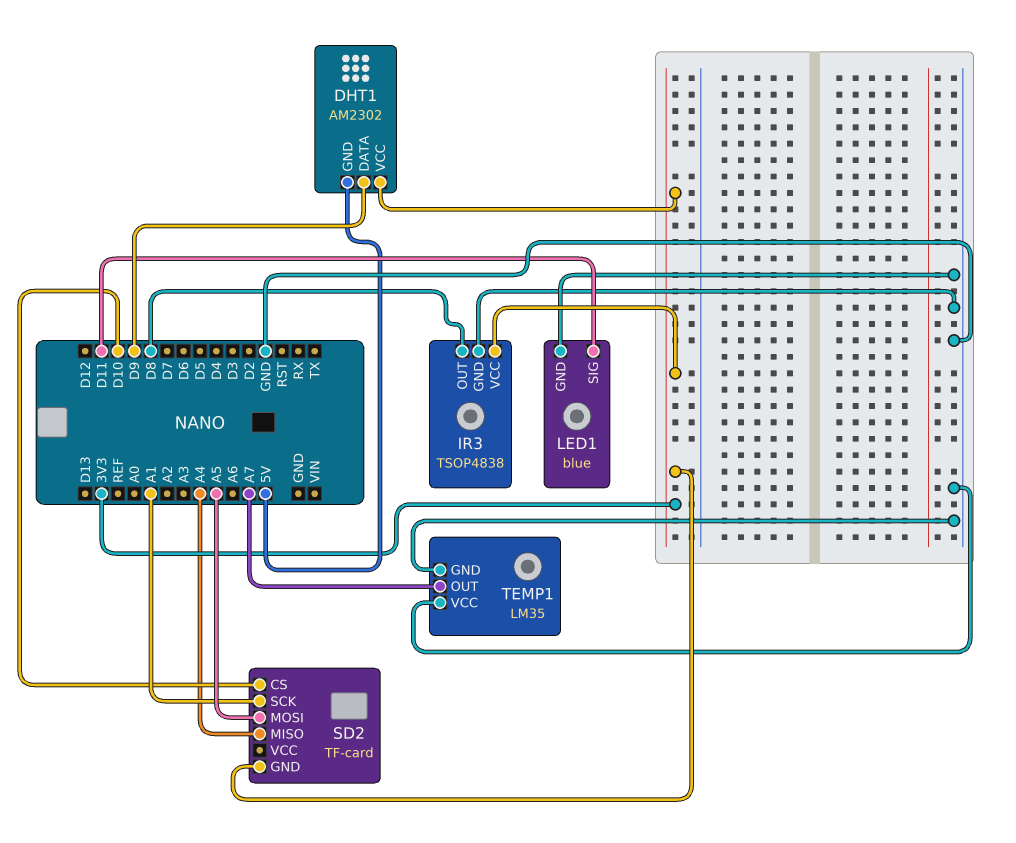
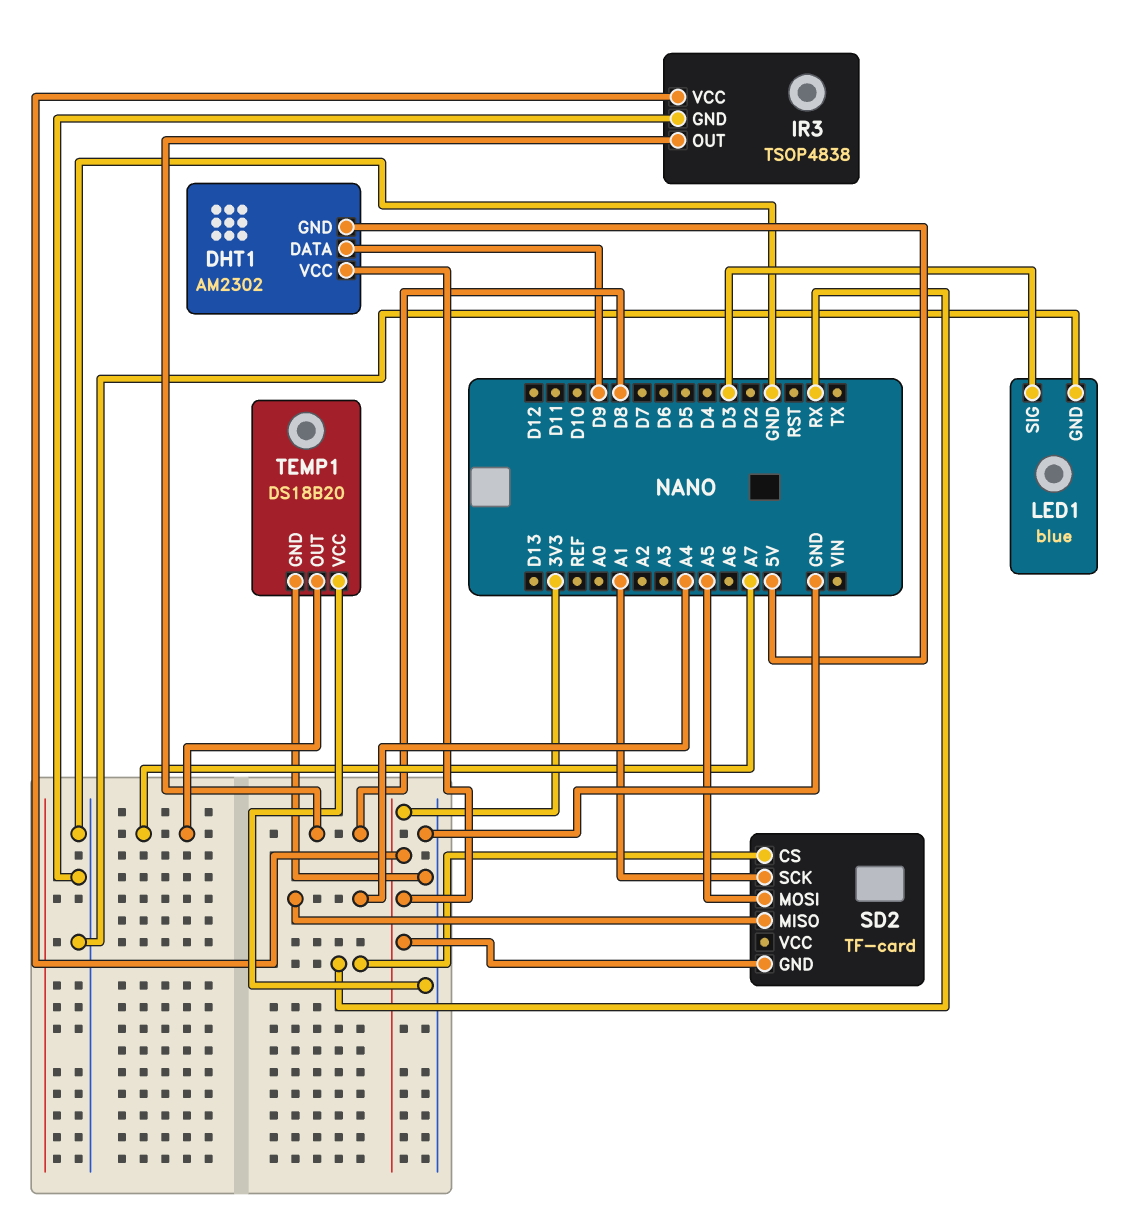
LED1 pin SIG: D11 -> D3
SD2 pin CS: D10 -> RX
TEMP1: LM35 -> DS18B20

